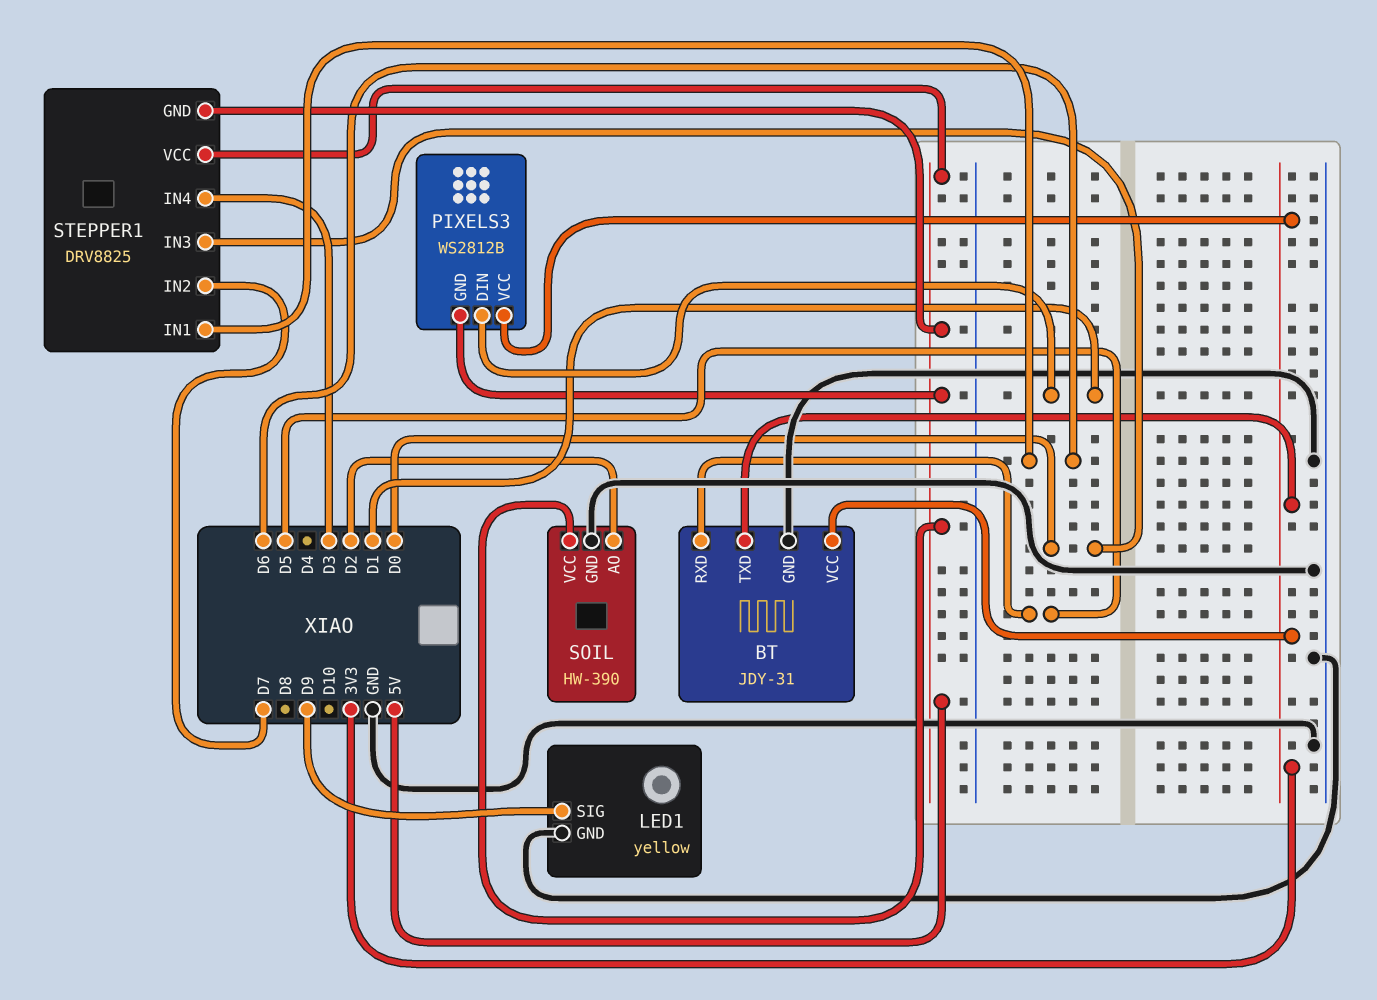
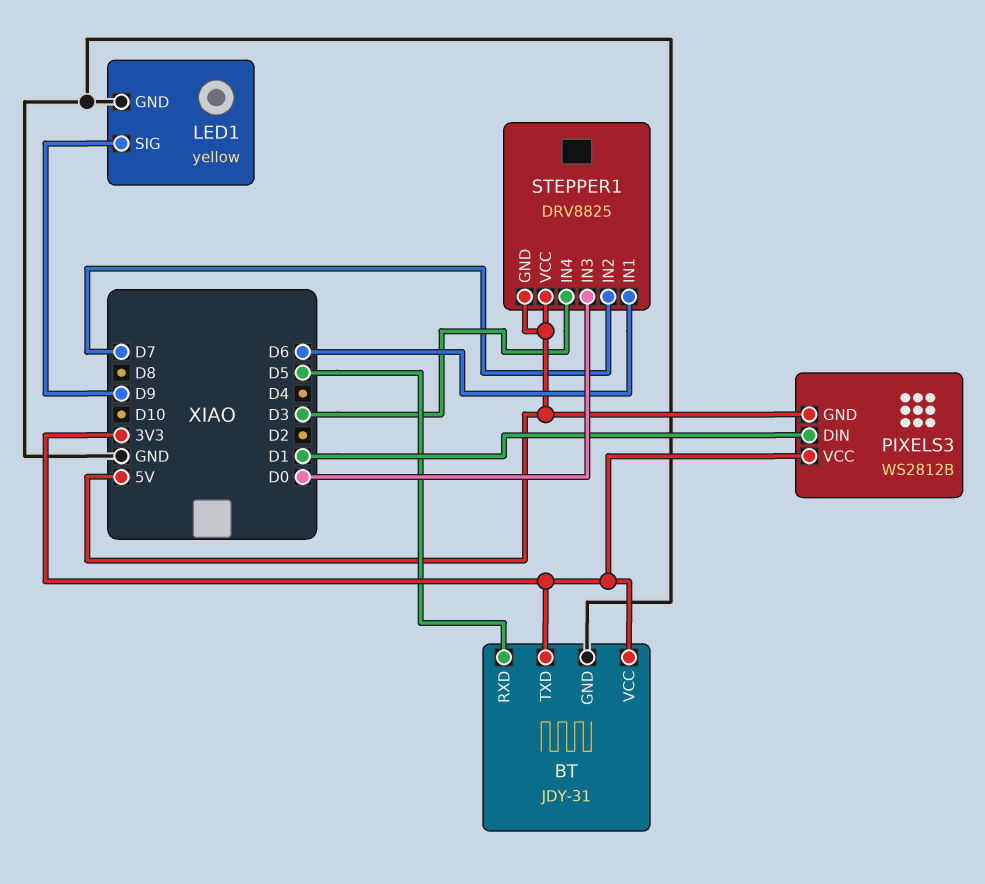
SOIL: HW-390 -> none
SOIL pin AO: D2 -> none
SOIL pin GND: GND -> none
SOIL pin VCC: 5V -> none

